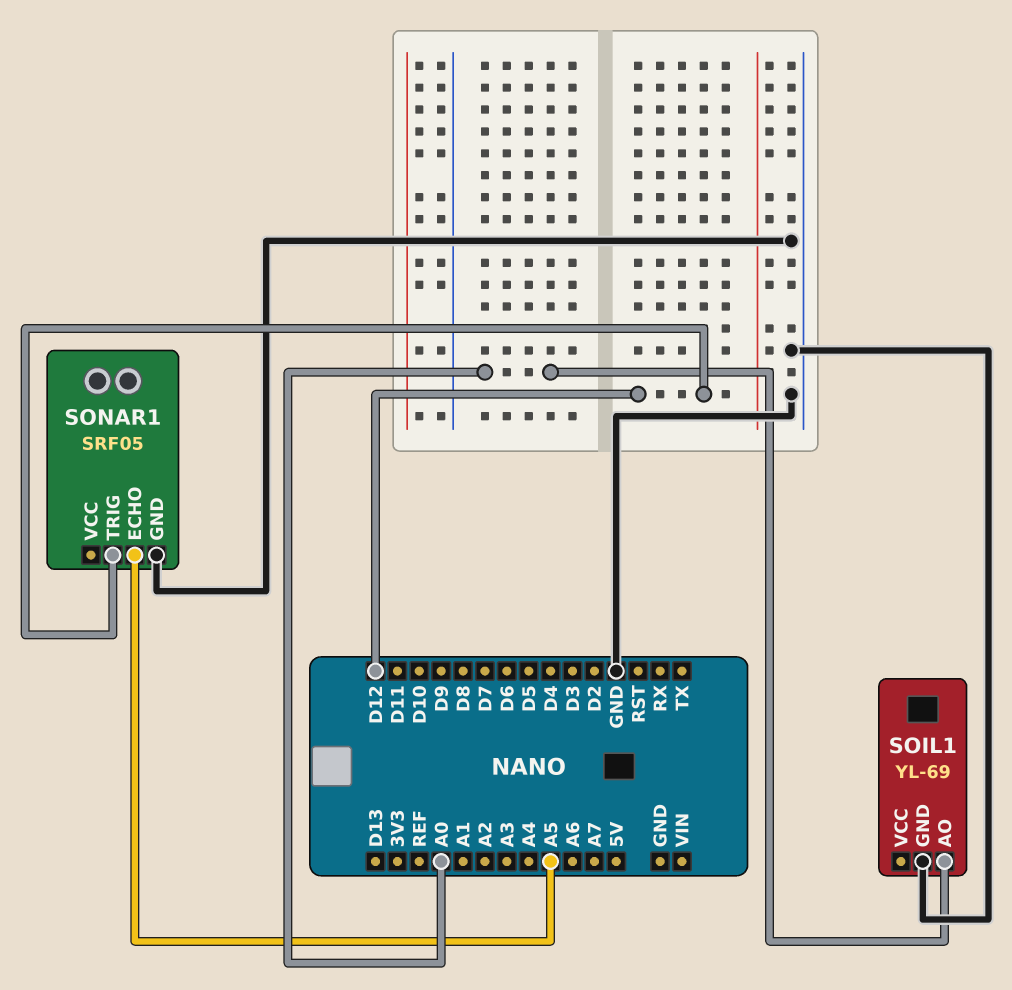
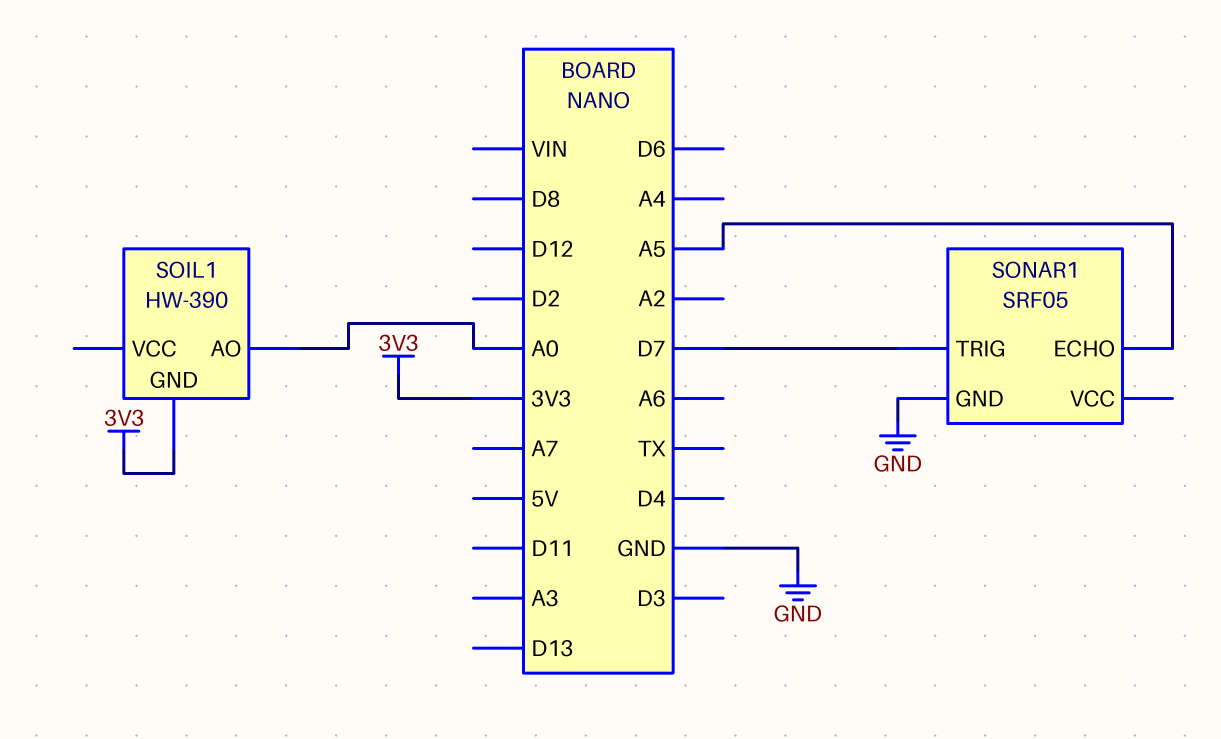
SOIL1: YL-69 -> HW-390
SOIL1 pin GND: GND -> 3V3
SONAR1 pin TRIG: D12 -> D7

